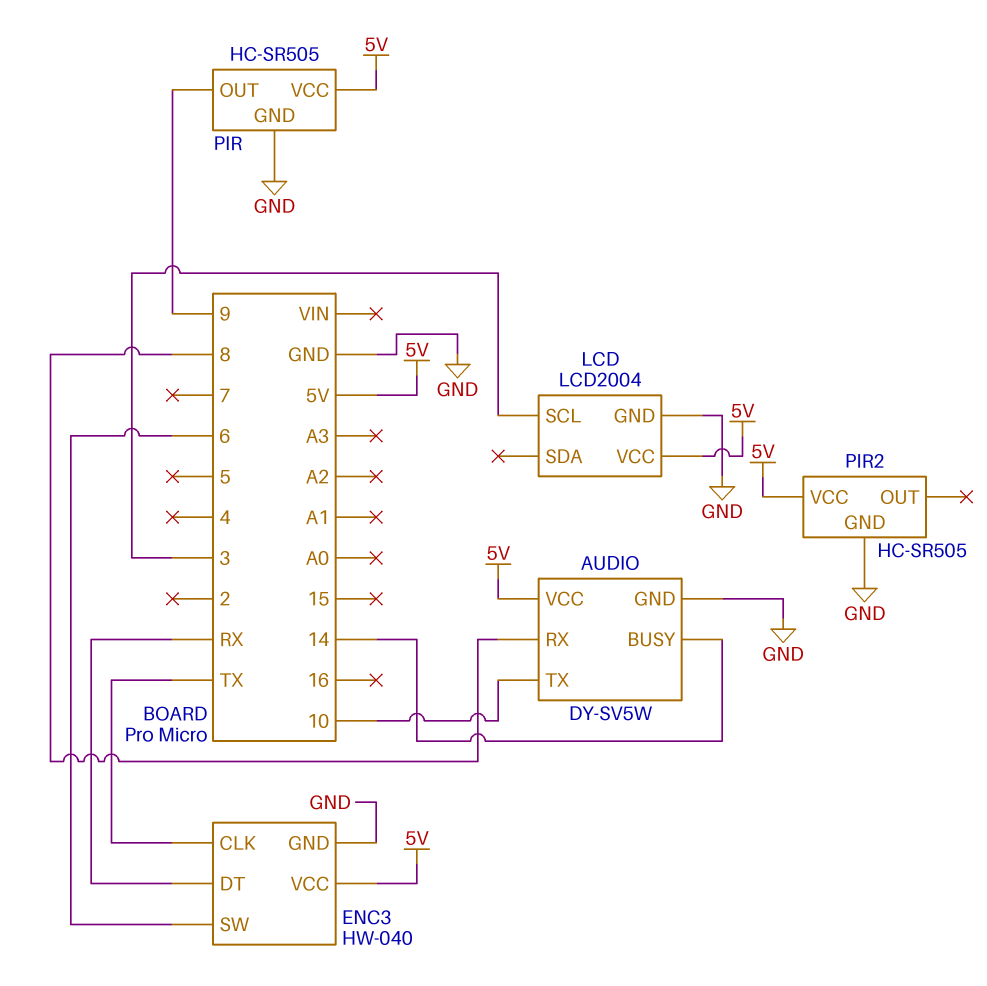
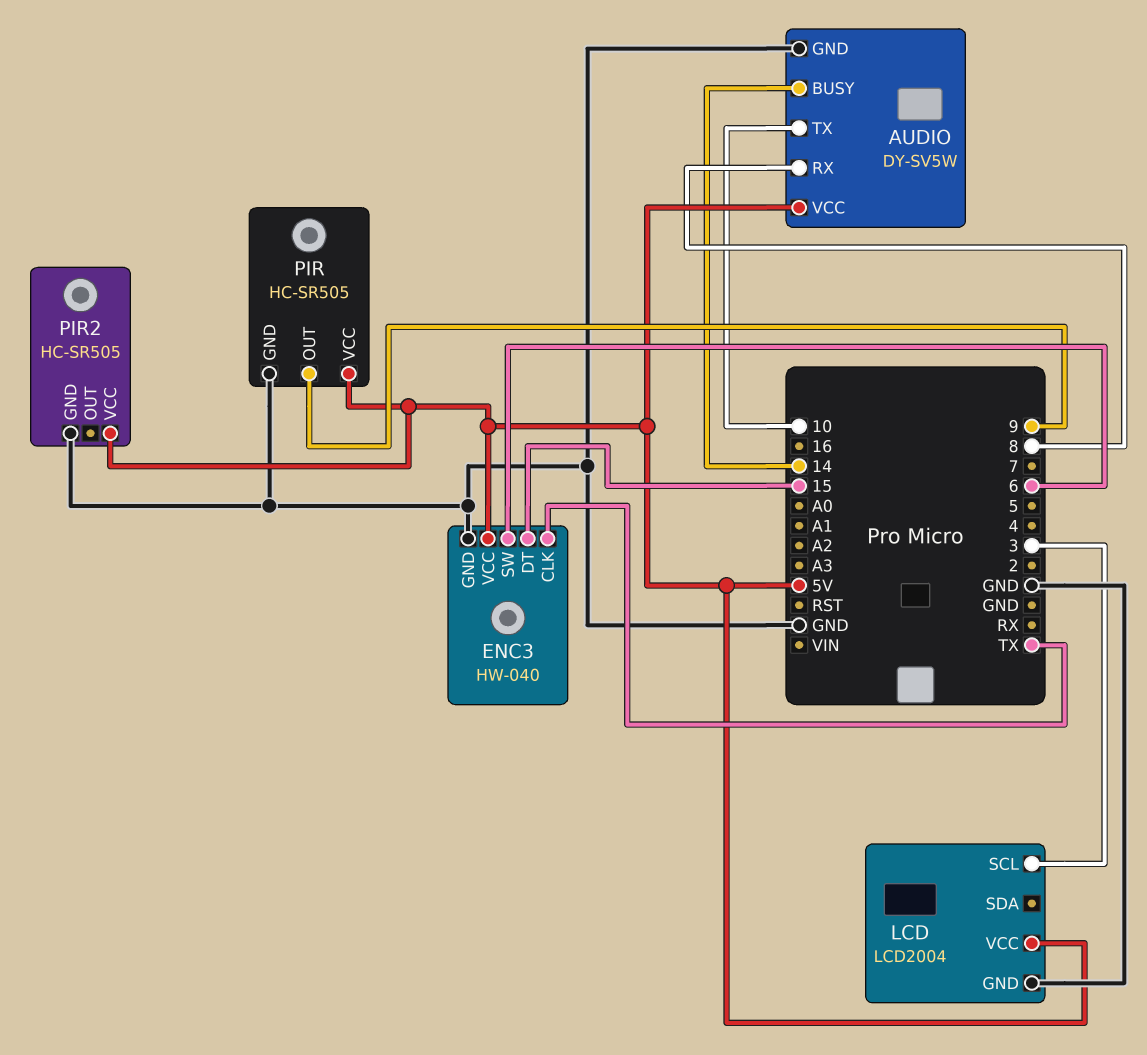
ENC3 pin DT: RX -> 15

